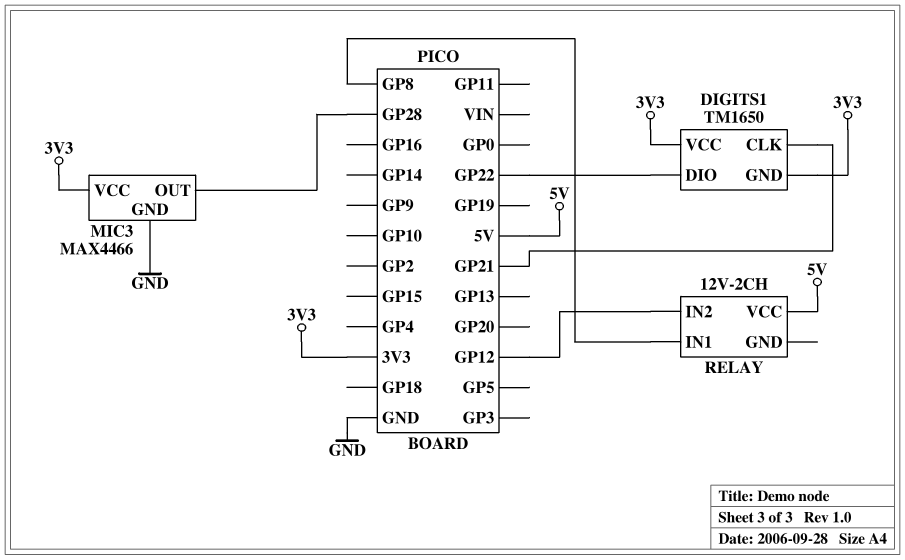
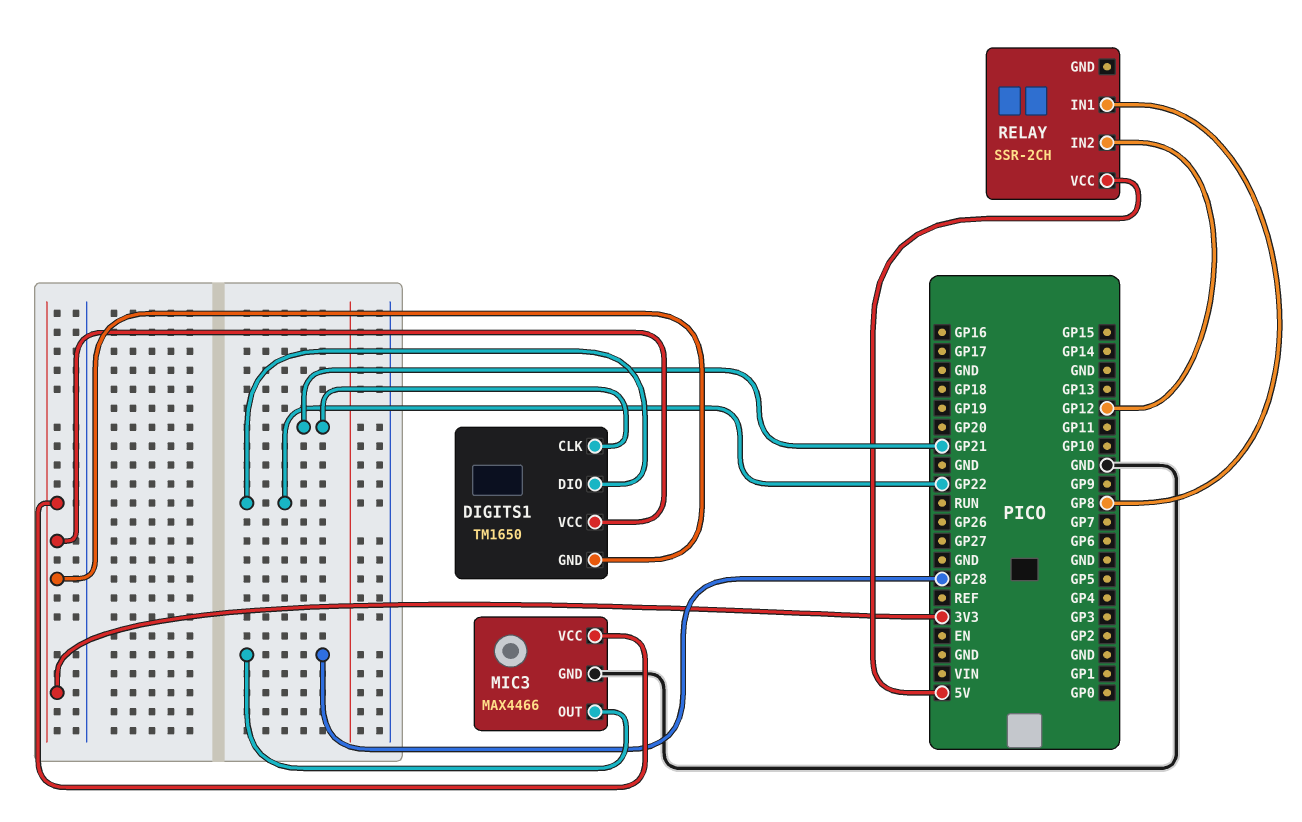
RELAY: 12V-2CH -> SSR-2CH

